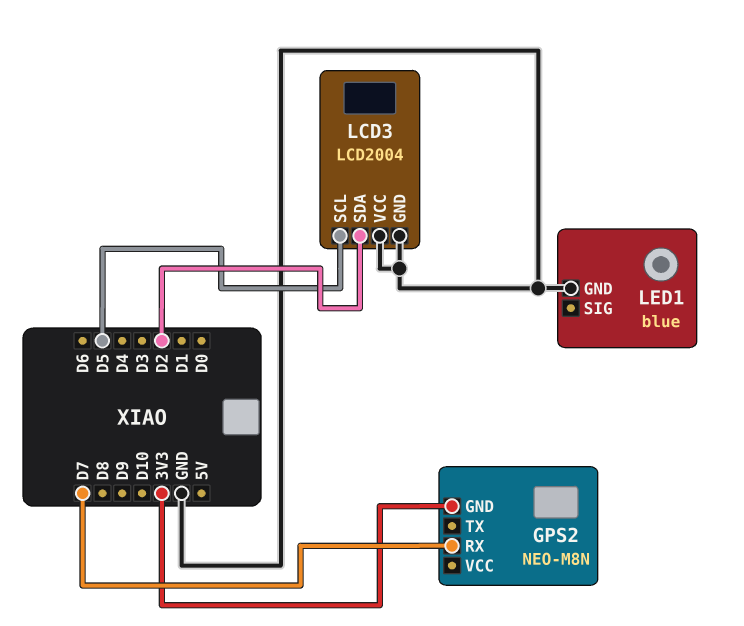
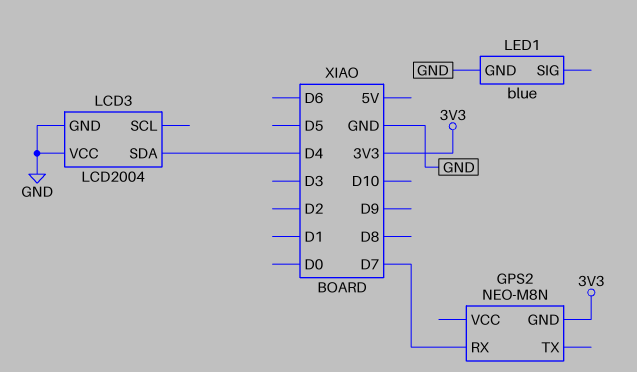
LCD3 pin SCL: D5 -> none
LCD3 pin SDA: D2 -> D4

